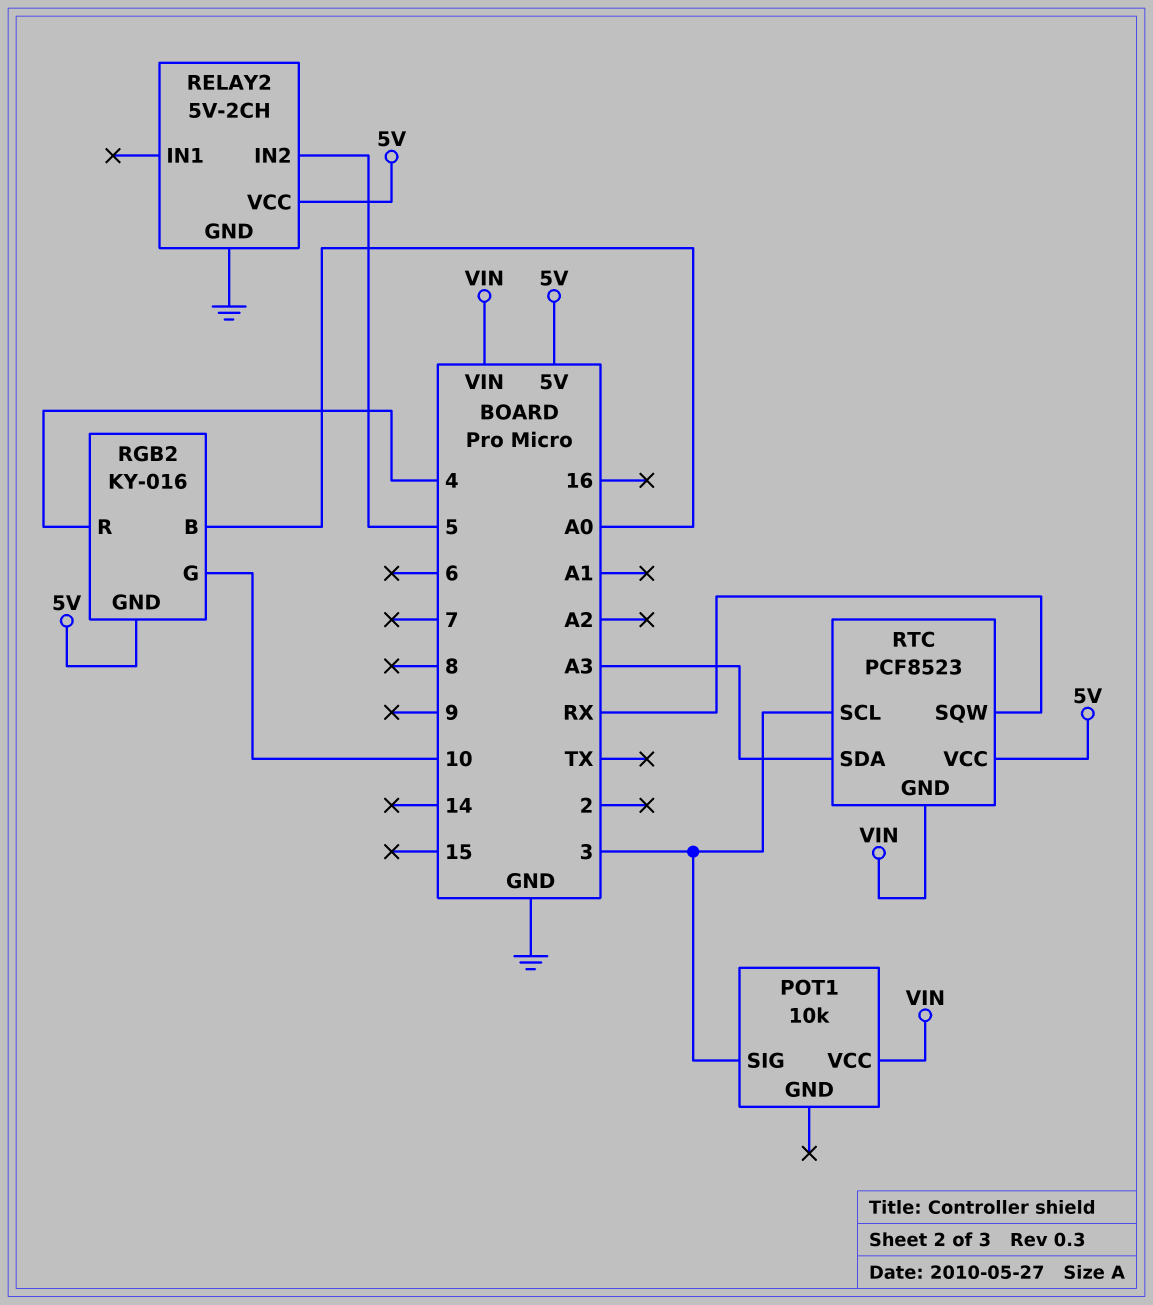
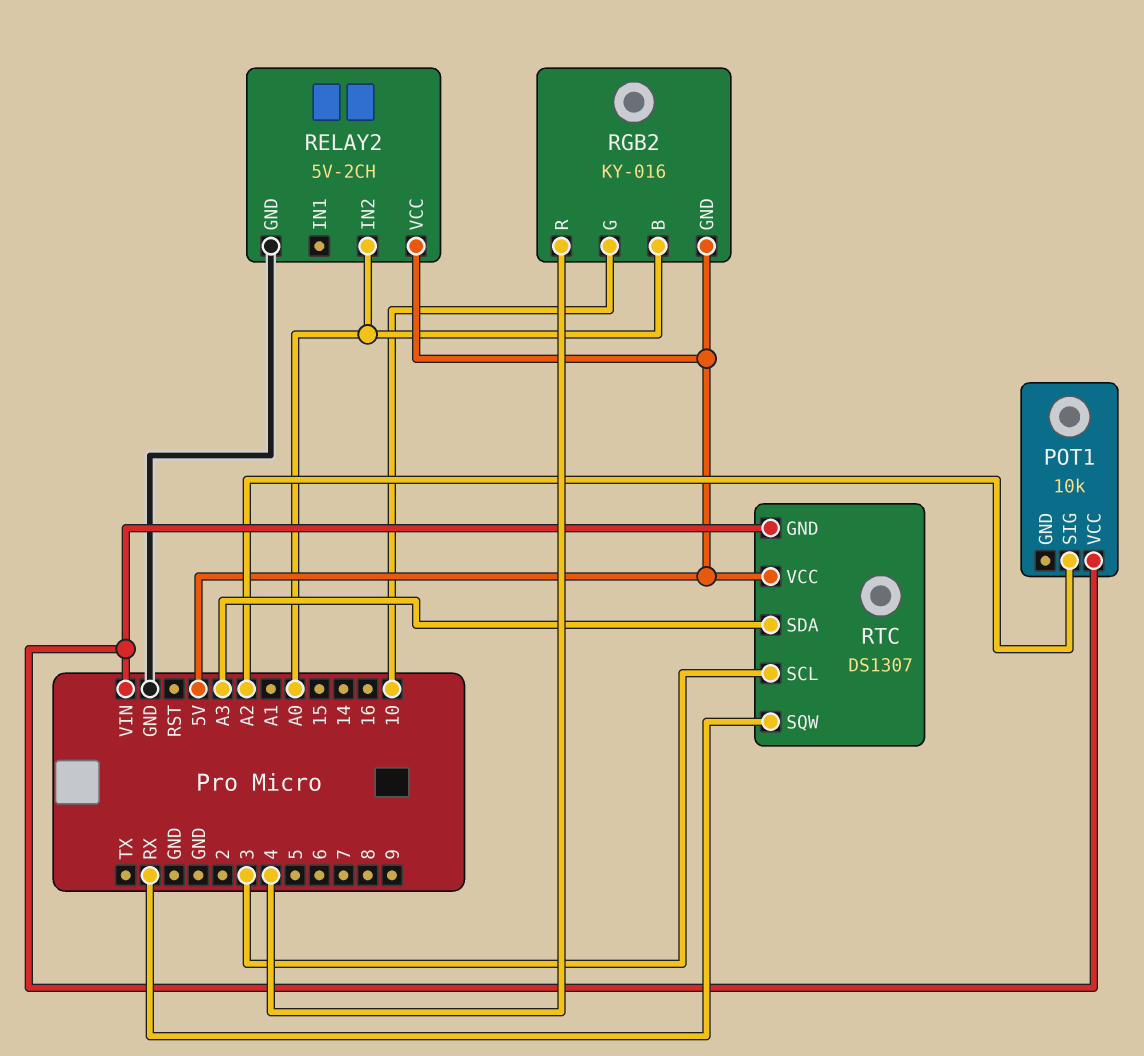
POT1 pin SIG: 3 -> A2
RELAY2 pin IN2: 5 -> A0
RTC: PCF8523 -> DS1307

